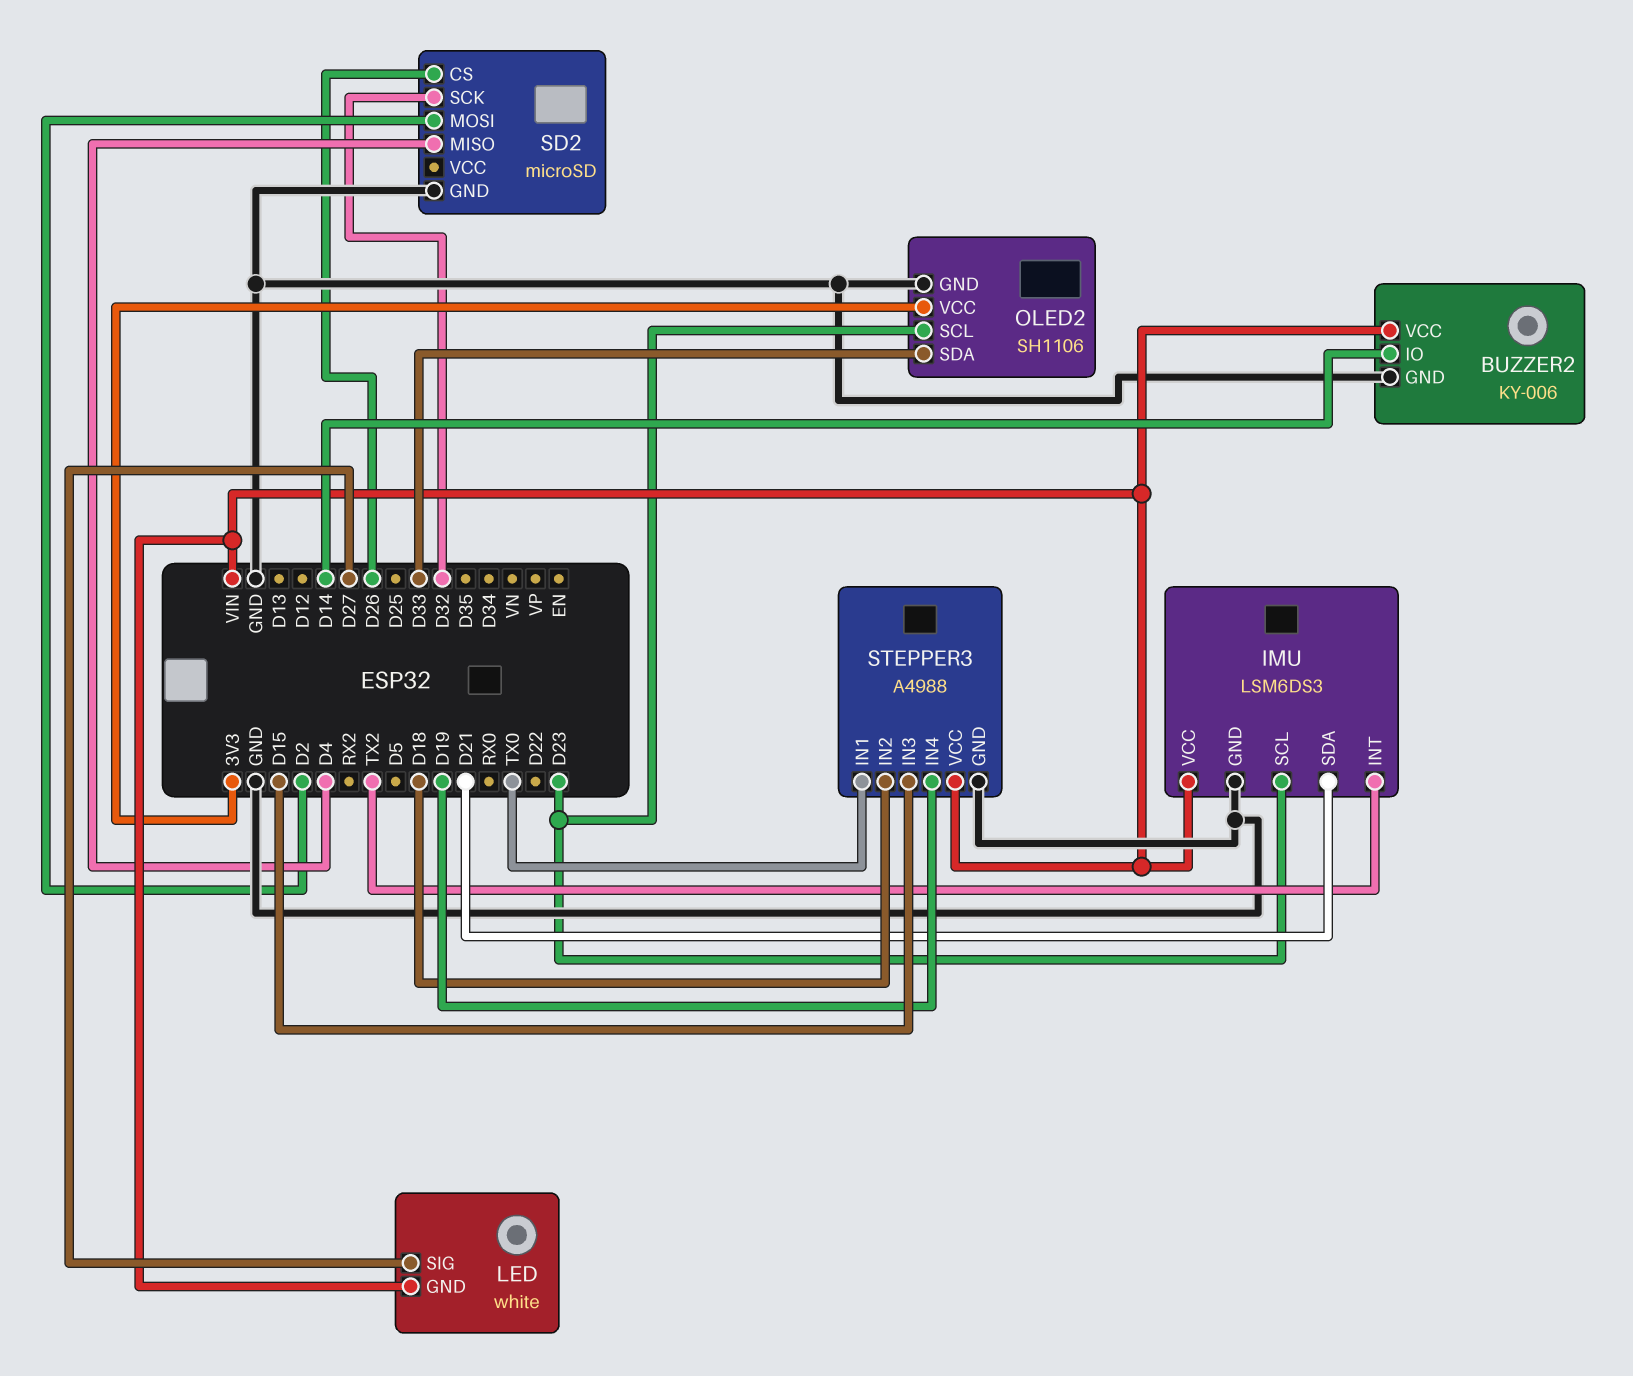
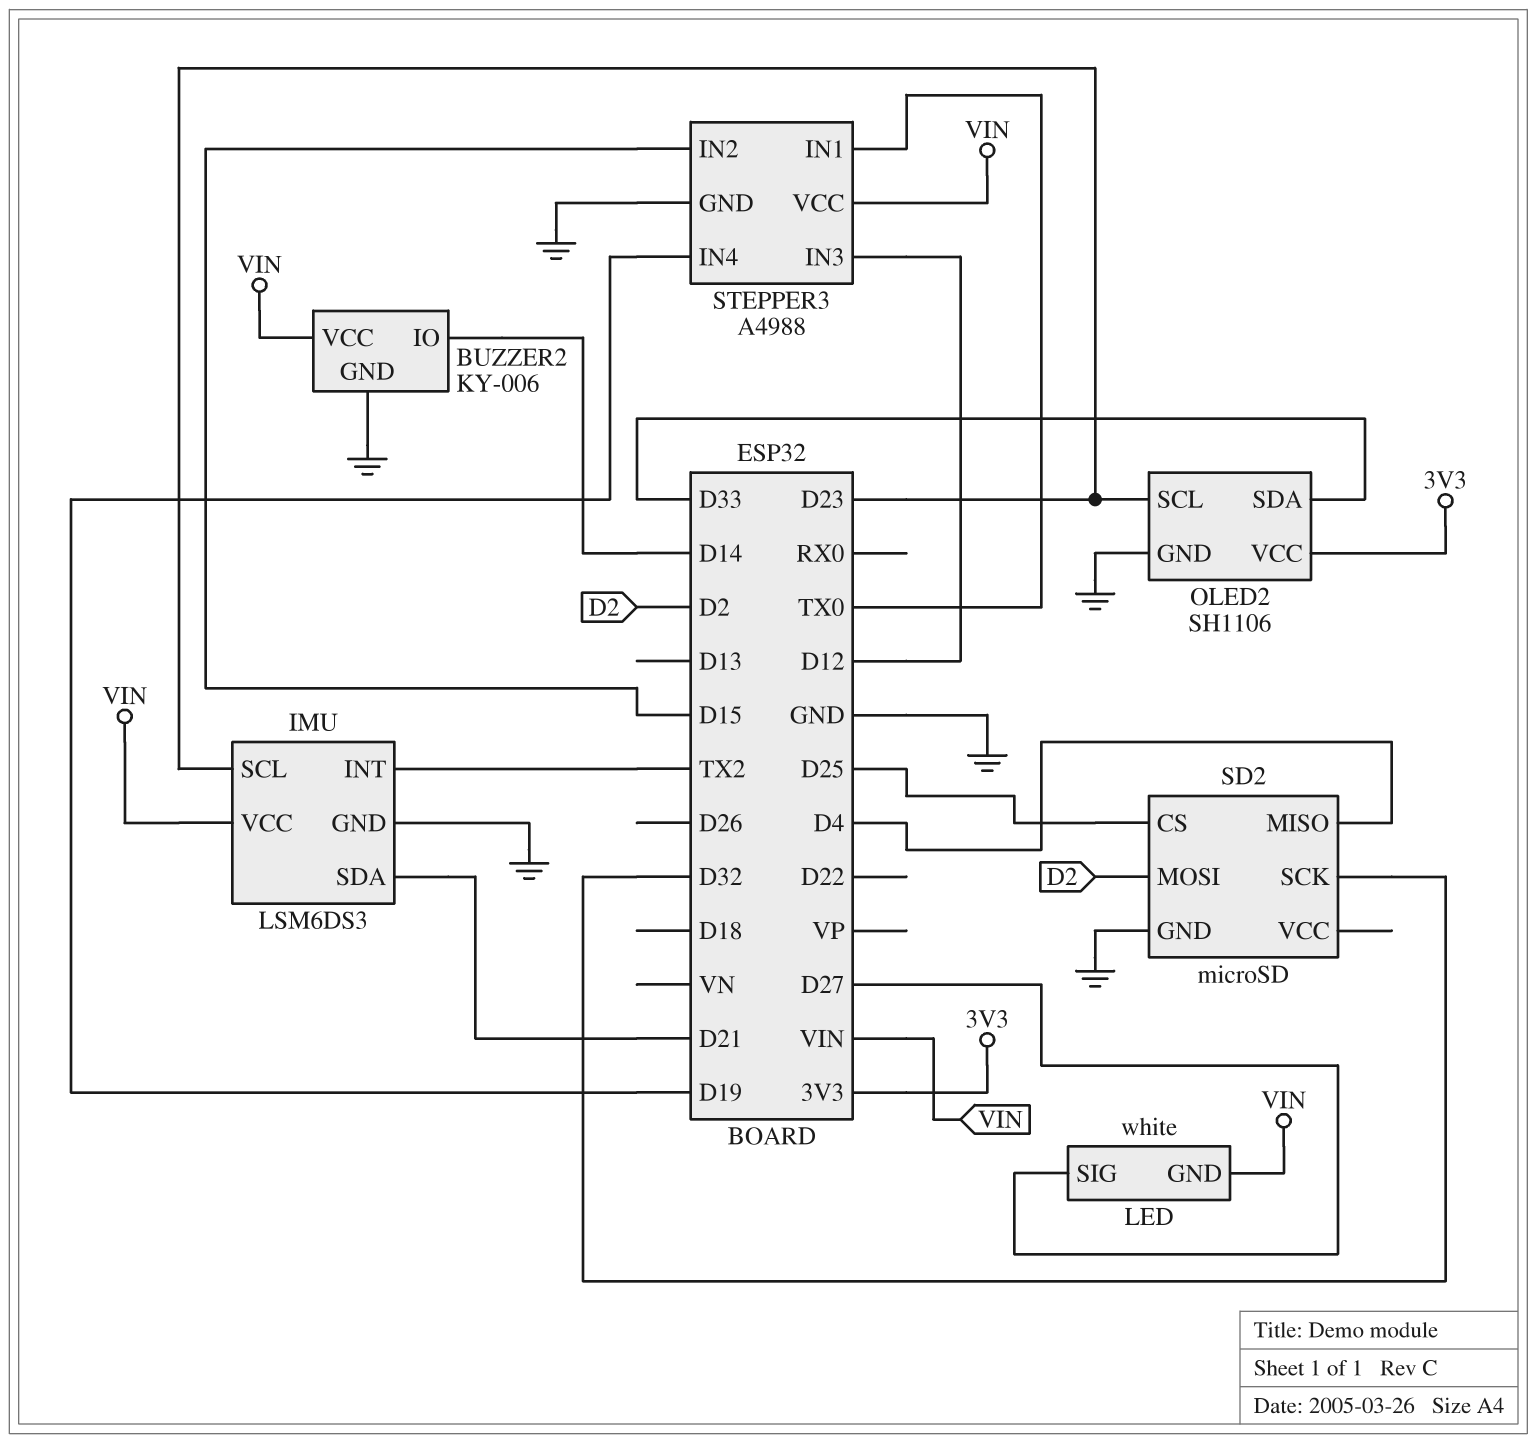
SD2 pin CS: D26 -> D25
STEPPER3 pin IN2: D18 -> D15
STEPPER3 pin IN3: D15 -> D12

